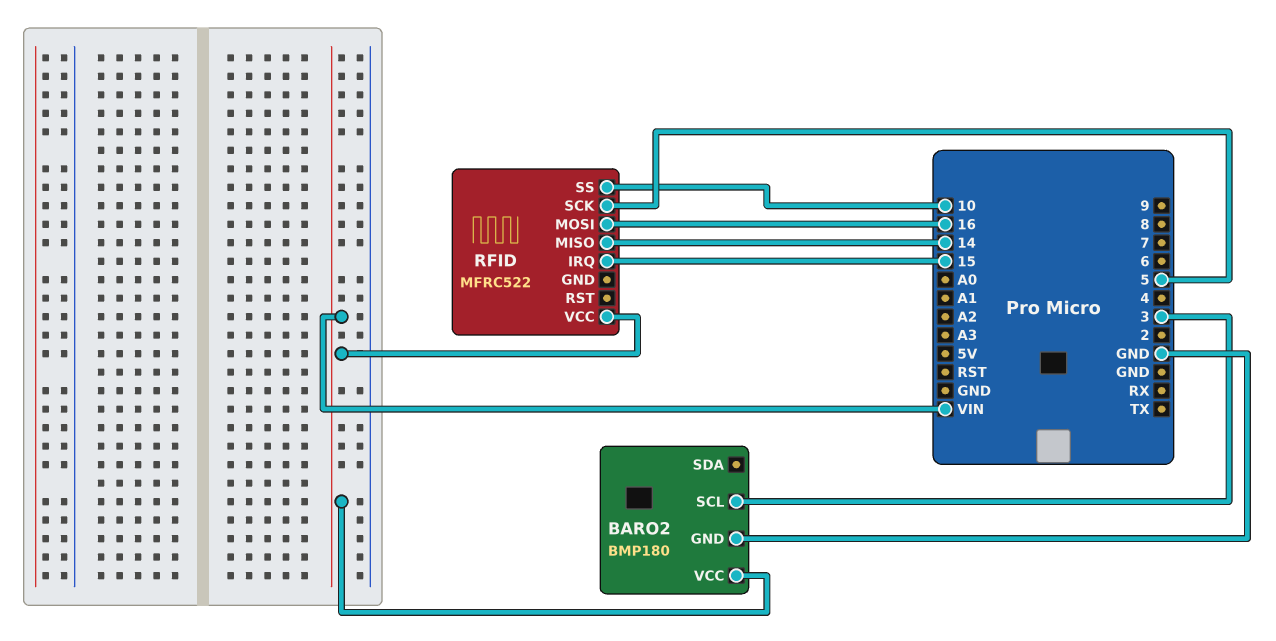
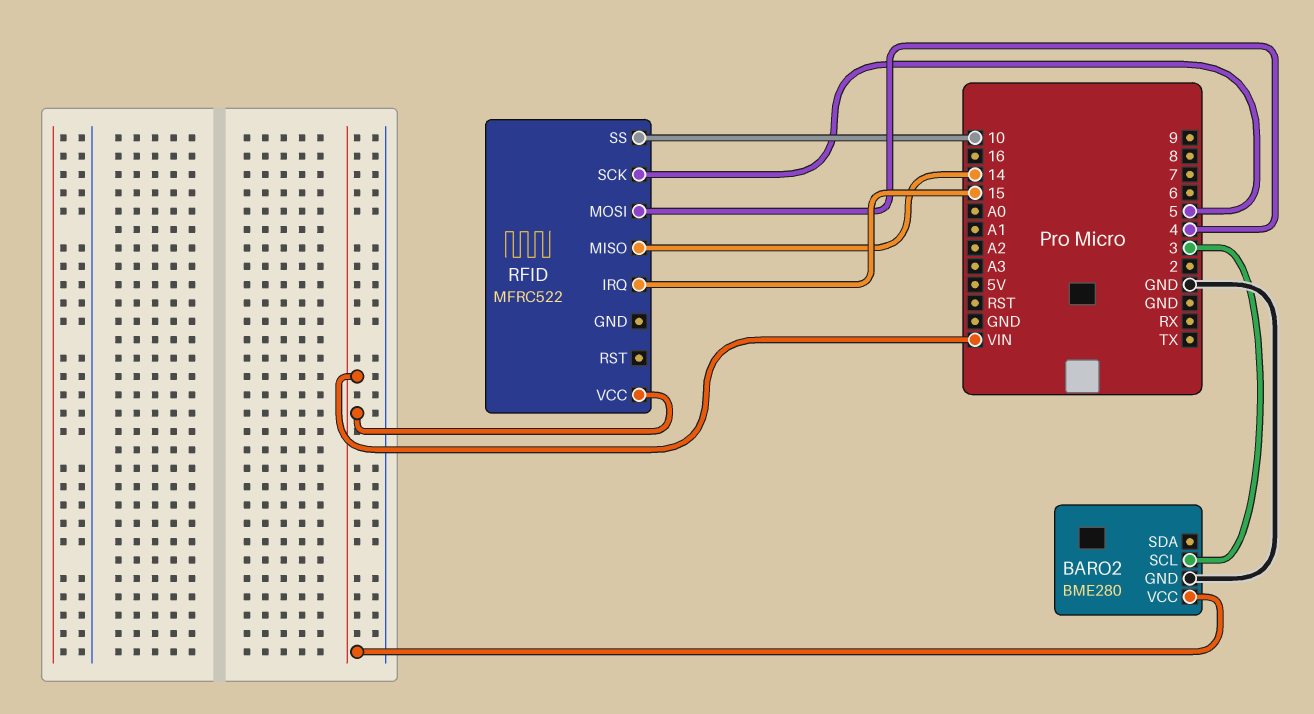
BARO2: BMP180 -> BME280
RFID pin MOSI: 16 -> 4

